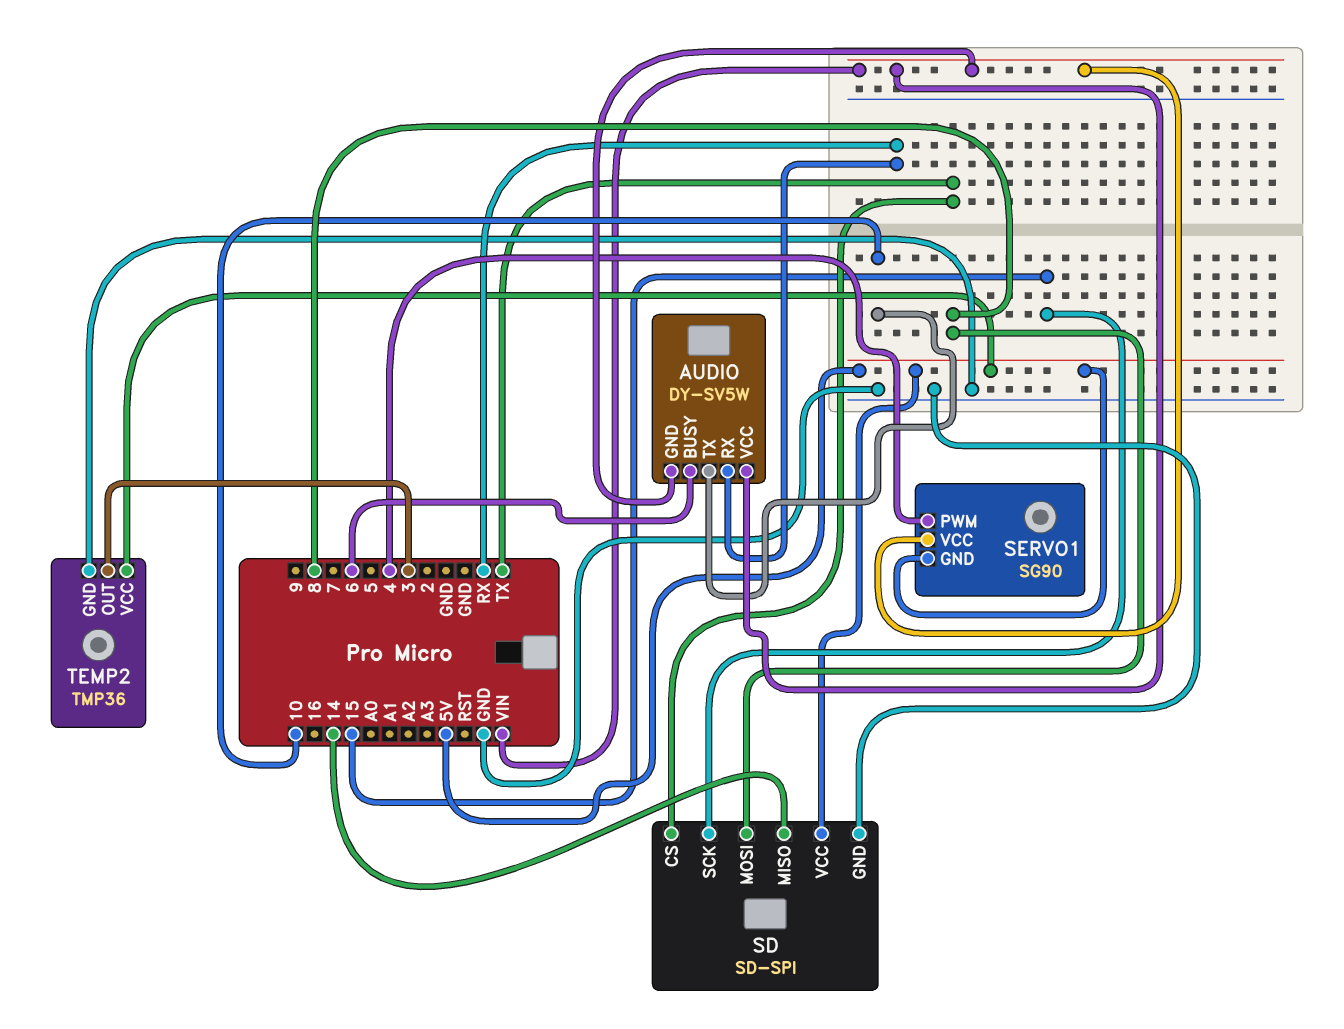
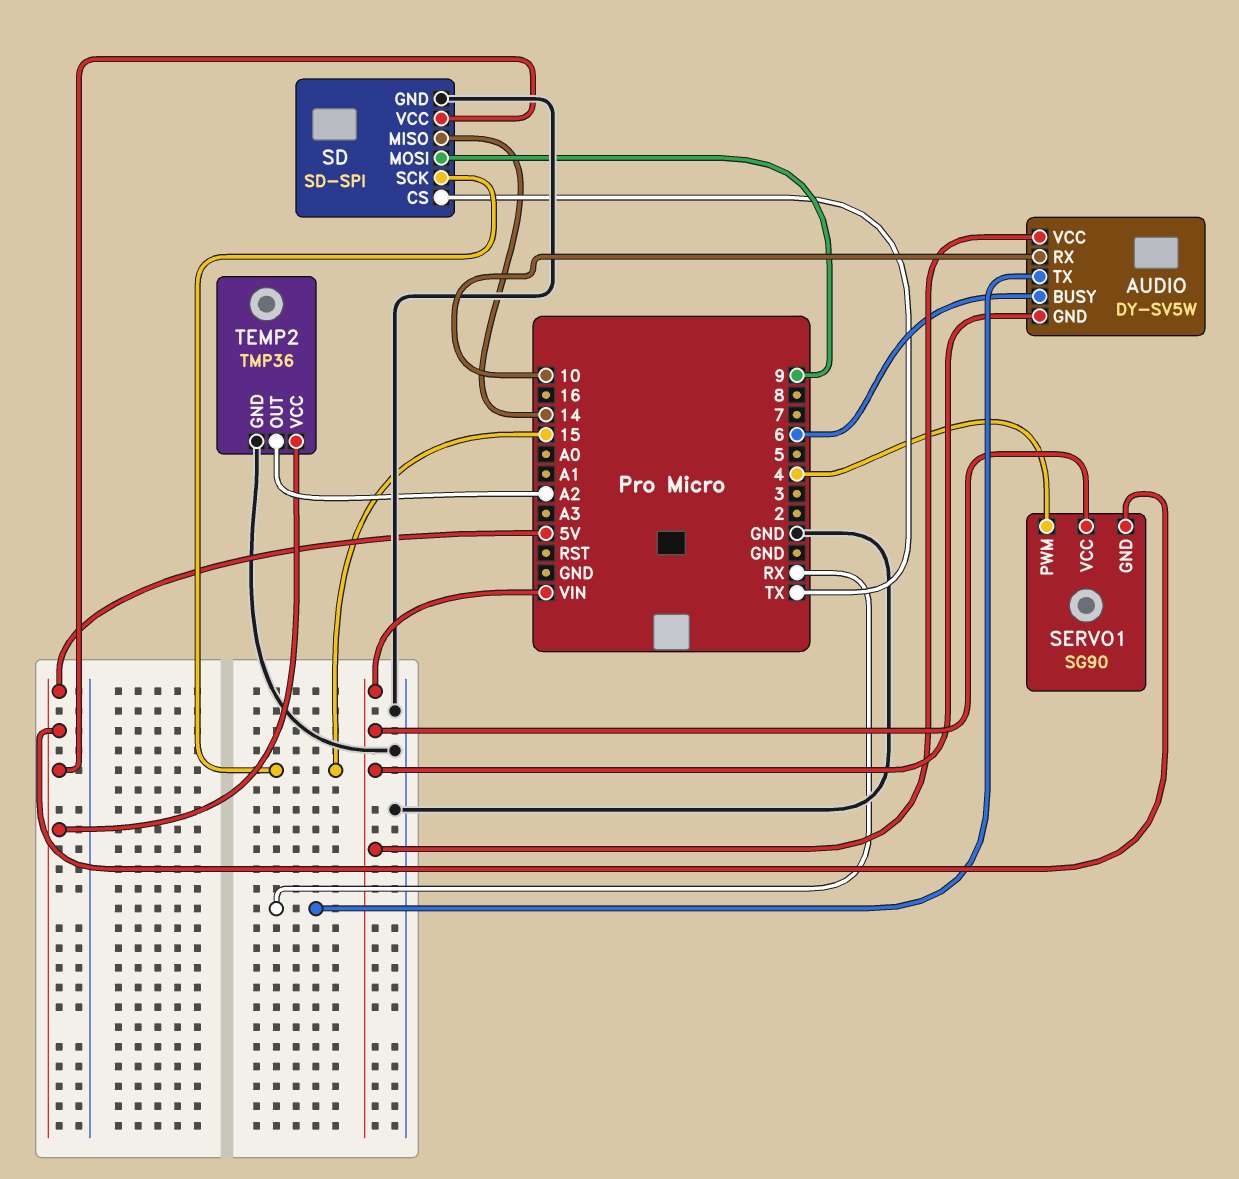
AUDIO pin RX: RX -> 10
AUDIO pin TX: 10 -> RX
SD pin MOSI: 8 -> 9
TEMP2 pin OUT: 3 -> A2

